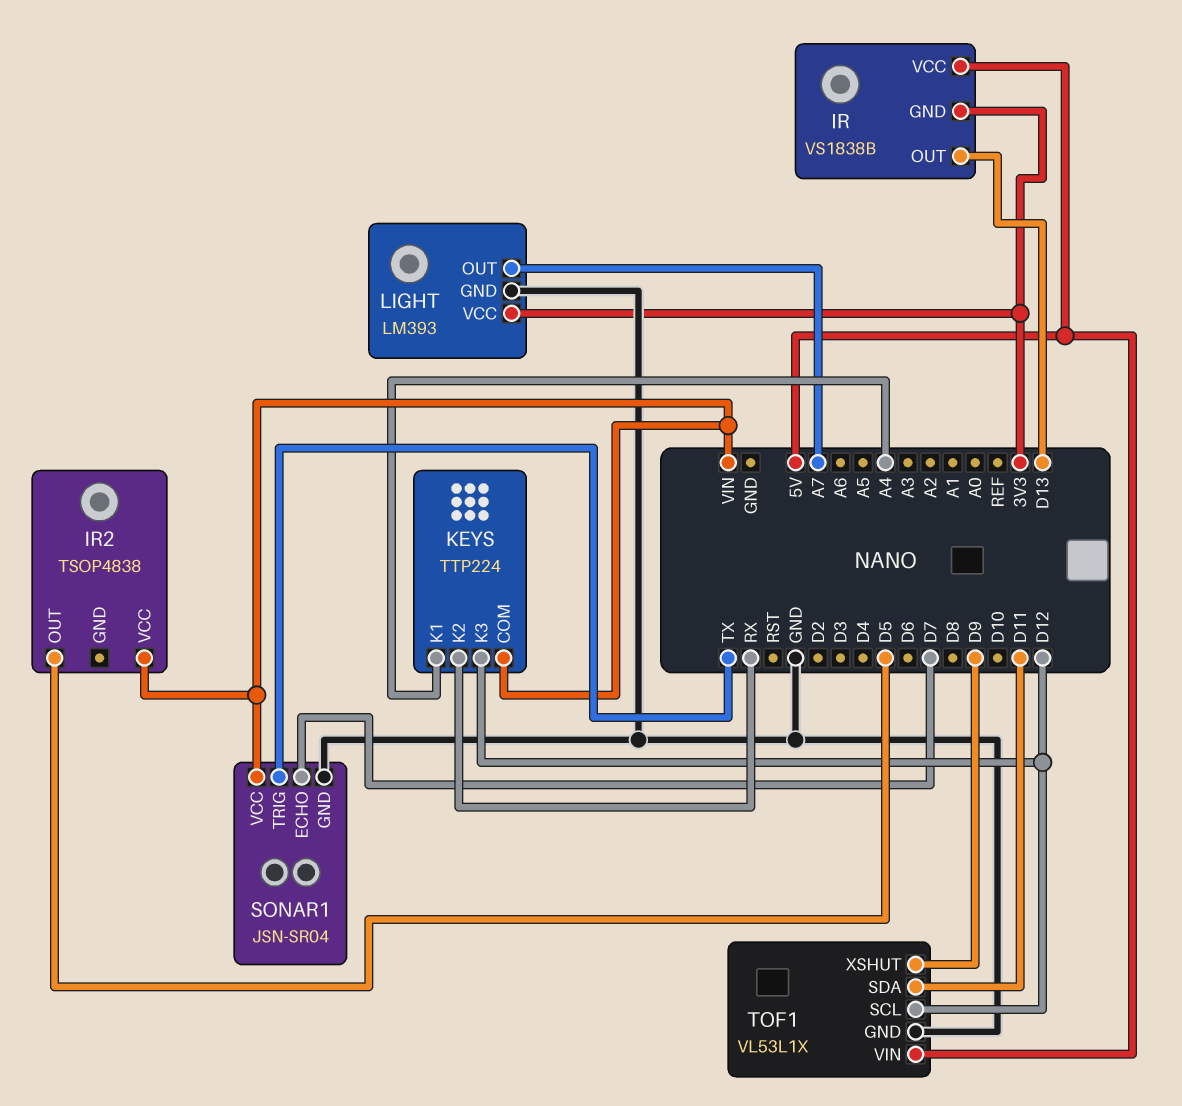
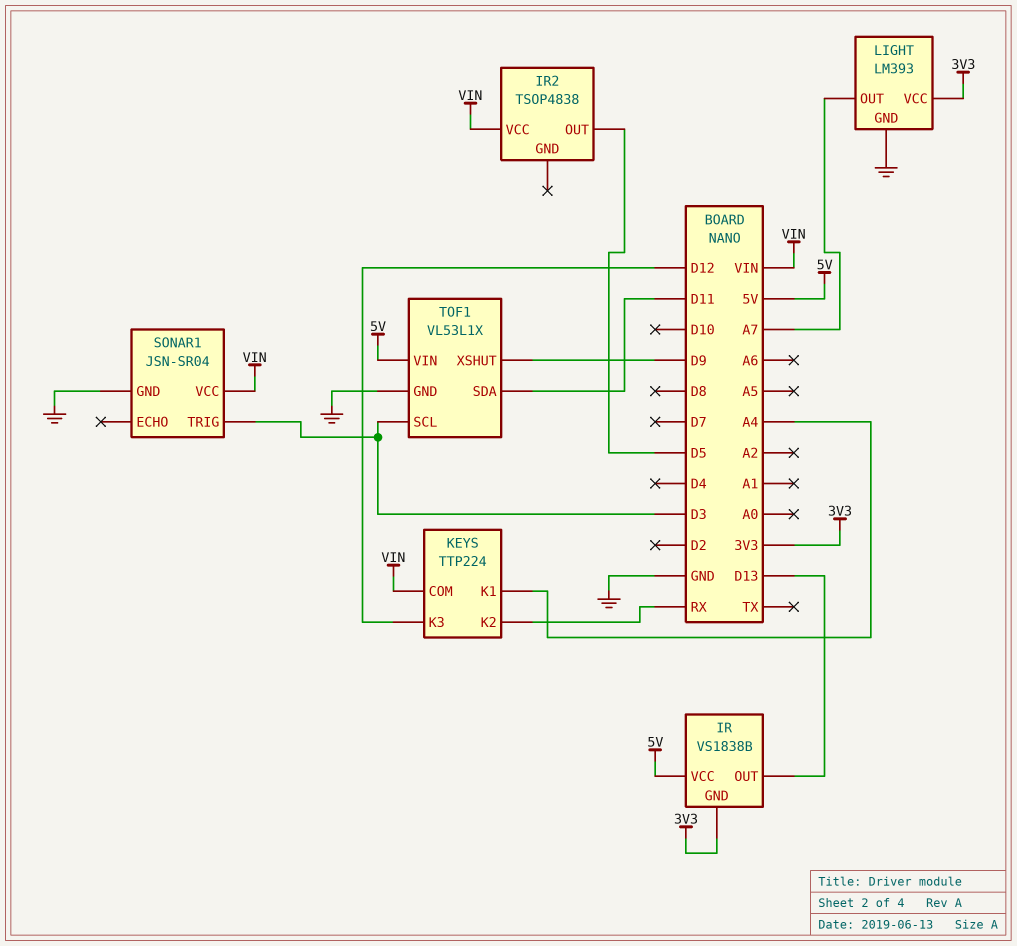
SONAR1 pin ECHO: D7 -> none
SONAR1 pin TRIG: TX -> D3
TOF1 pin SCL: D12 -> D3

